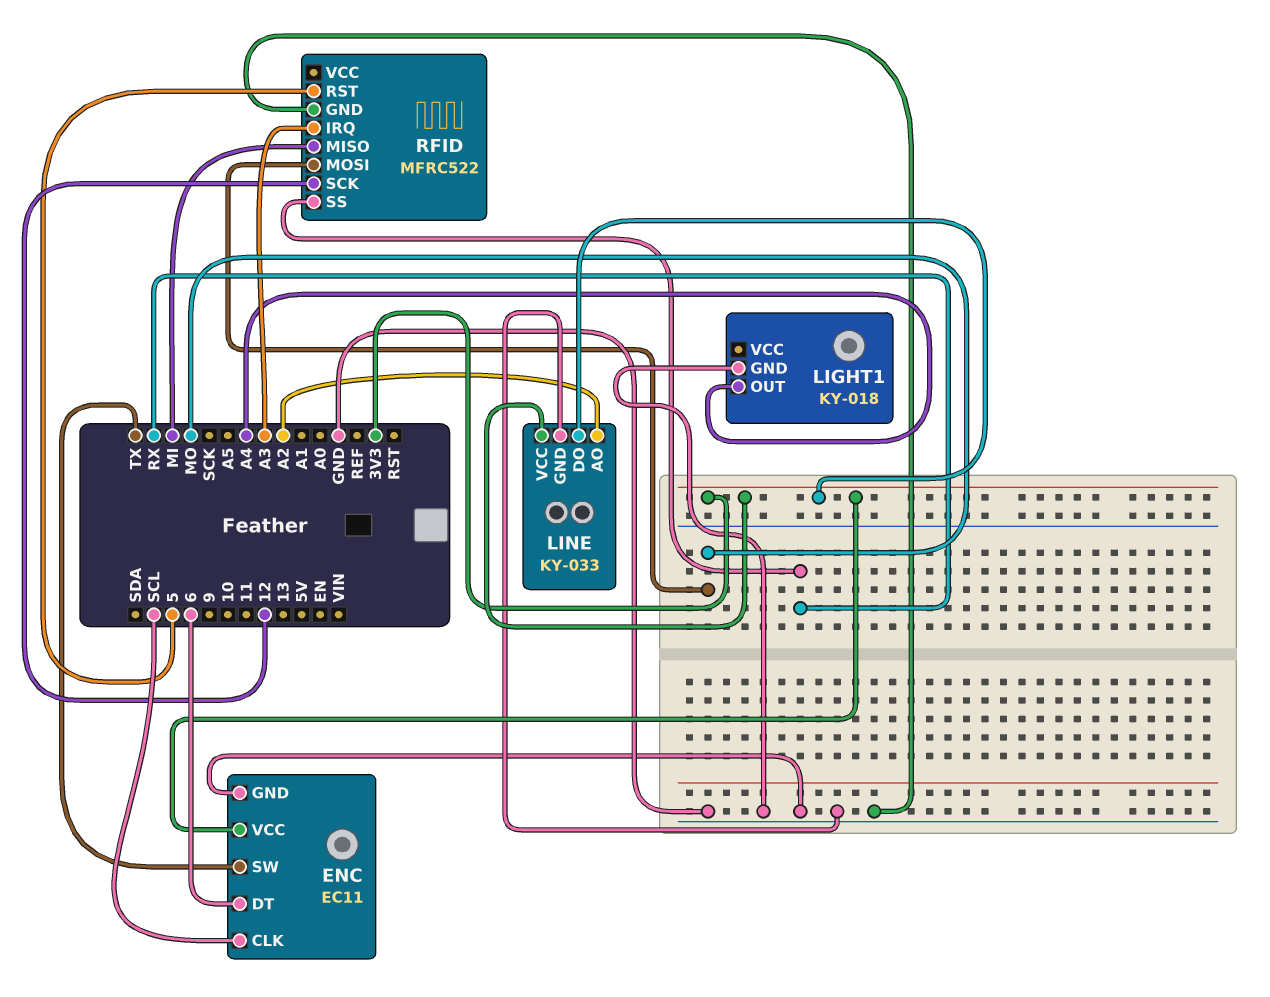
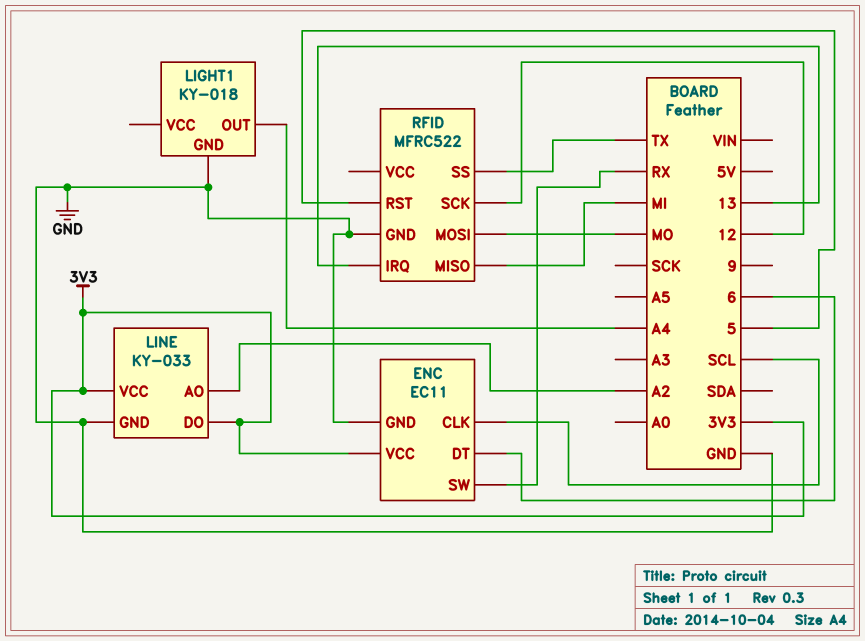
ENC pin SW: TX -> RX
RFID pin IRQ: A3 -> 13
RFID pin SS: RX -> TX

